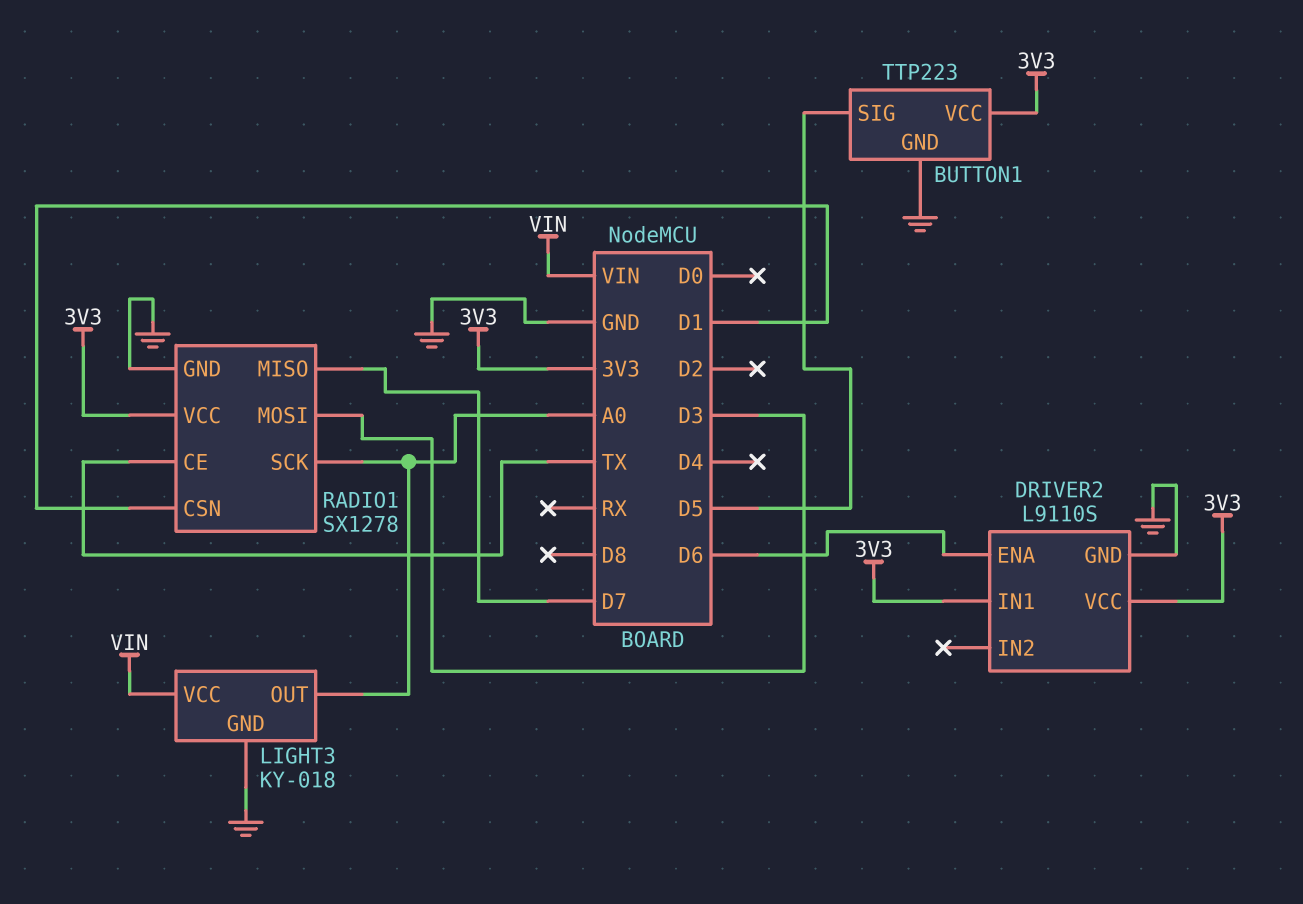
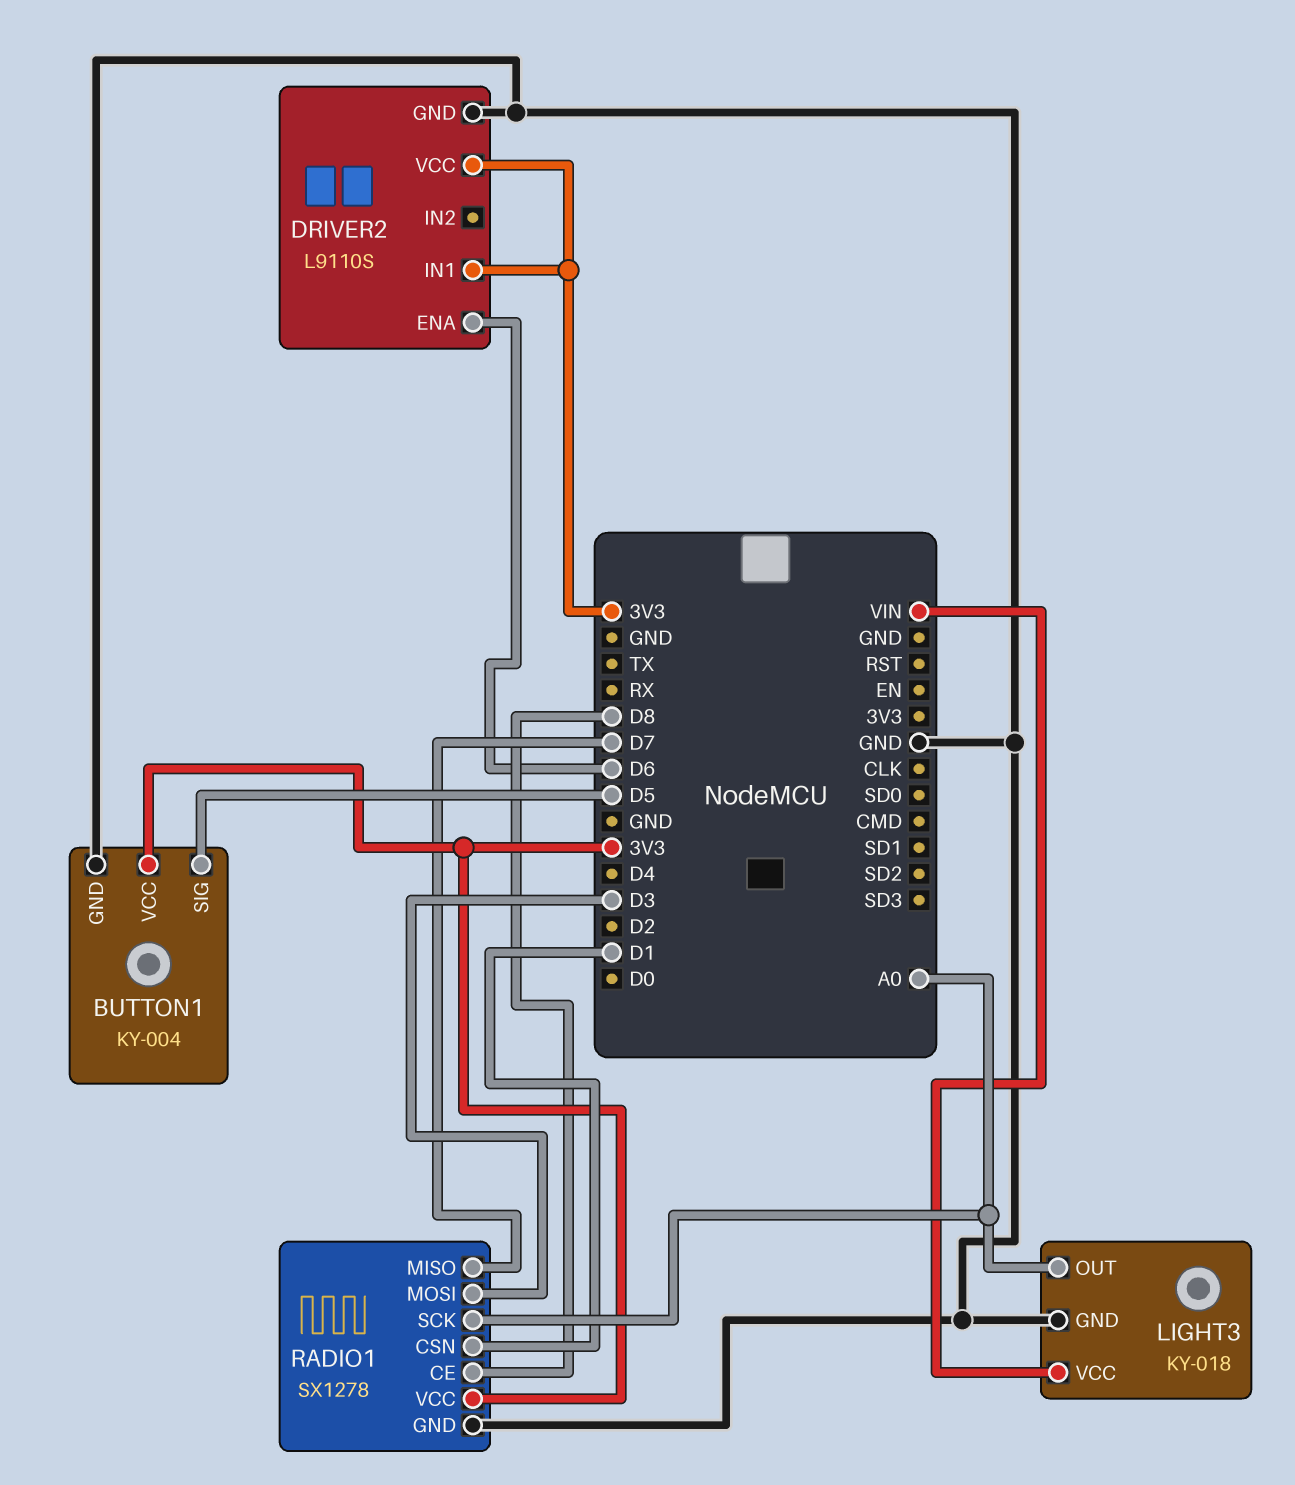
BUTTON1: TTP223 -> KY-004
RADIO1 pin CE: TX -> D8

